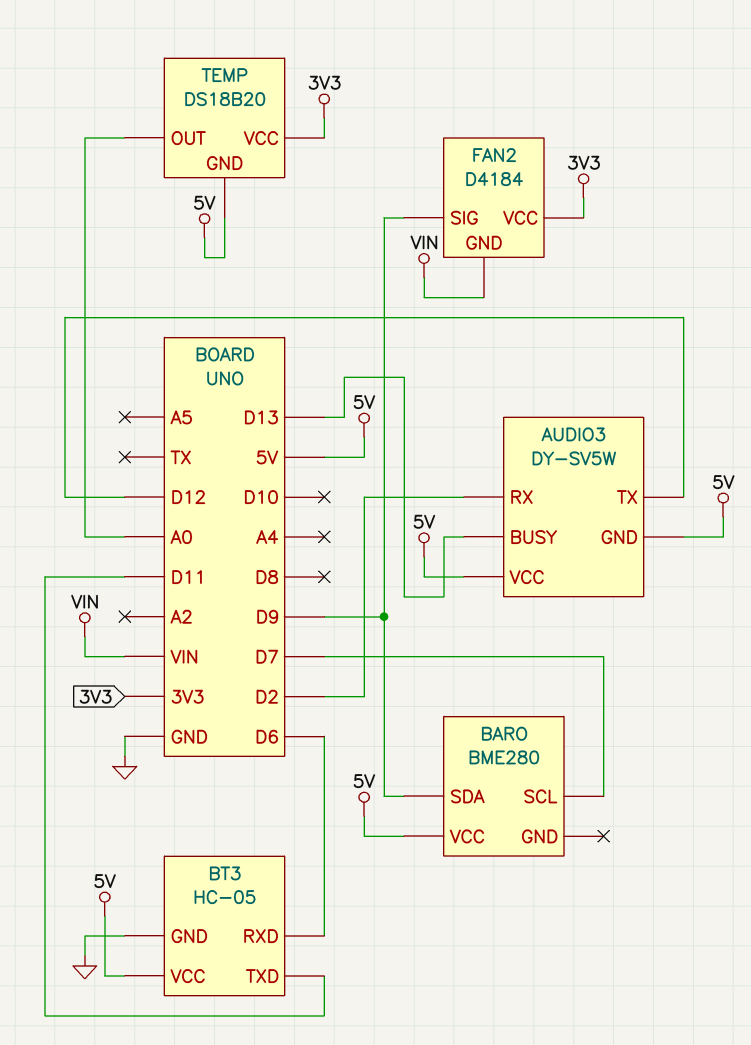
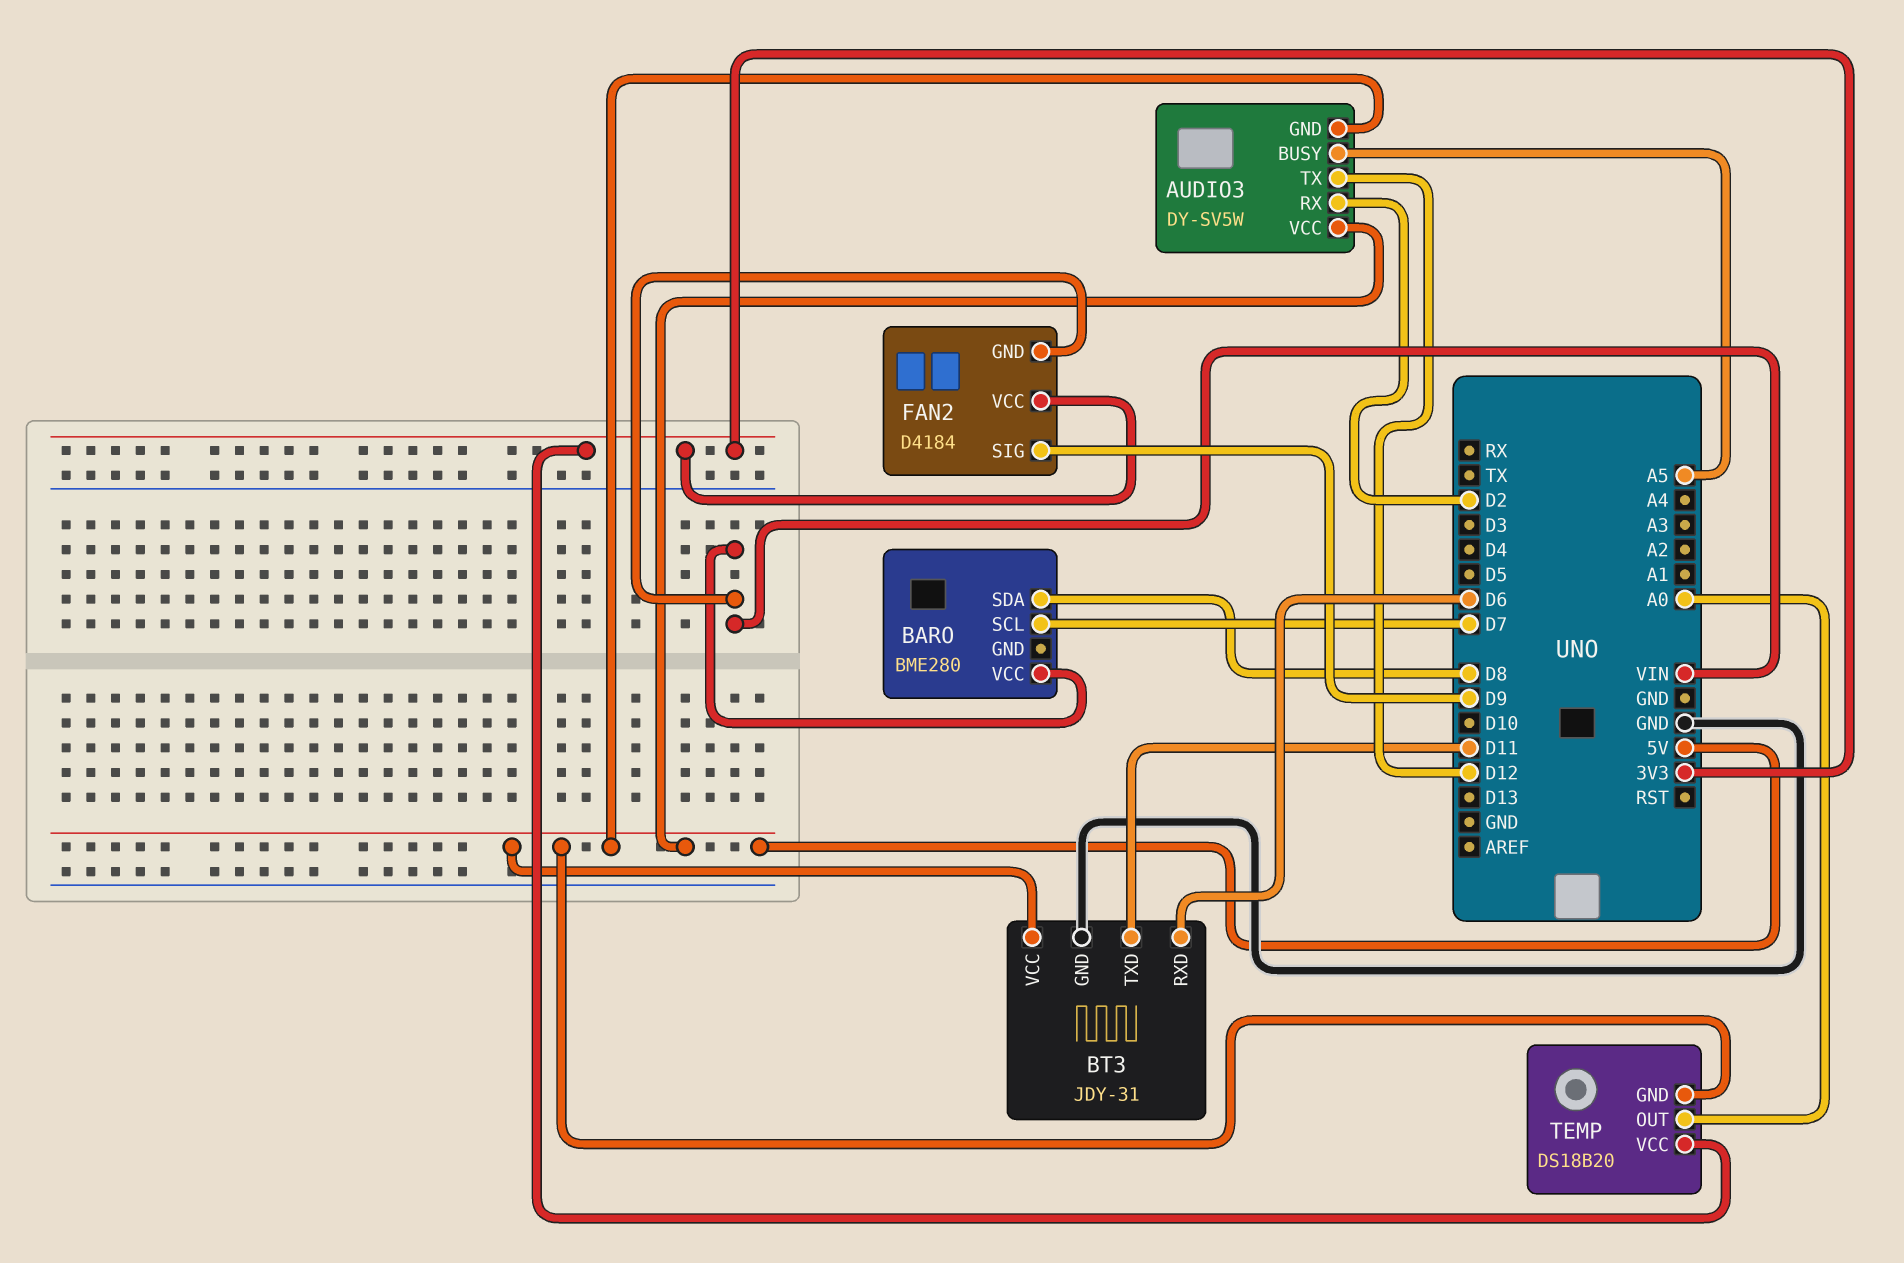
AUDIO3 pin BUSY: D13 -> A5
BARO pin SDA: D9 -> D8
BARO pin VCC: 5V -> VIN
BT3: HC-05 -> JDY-31

